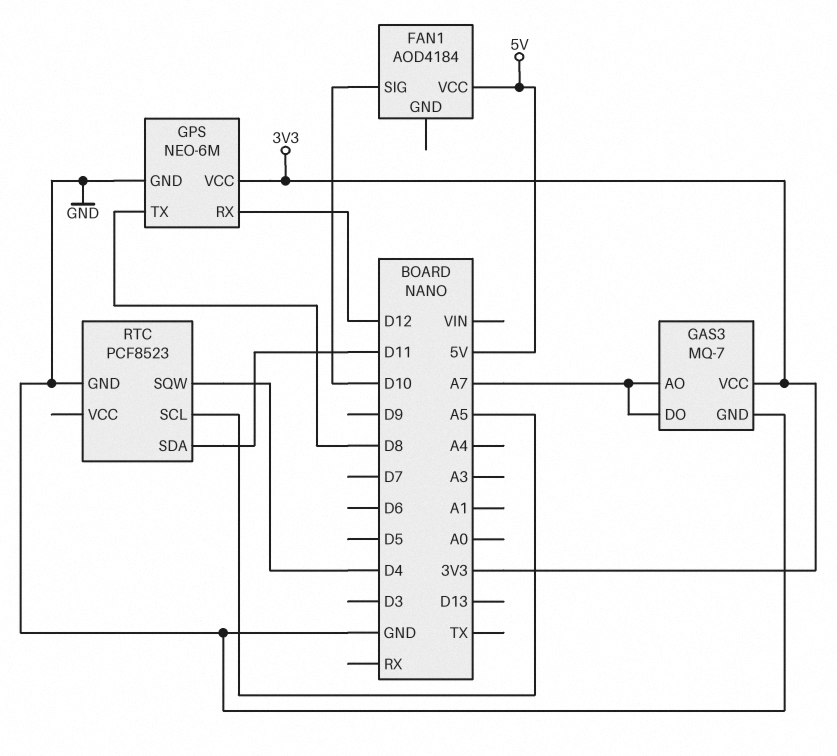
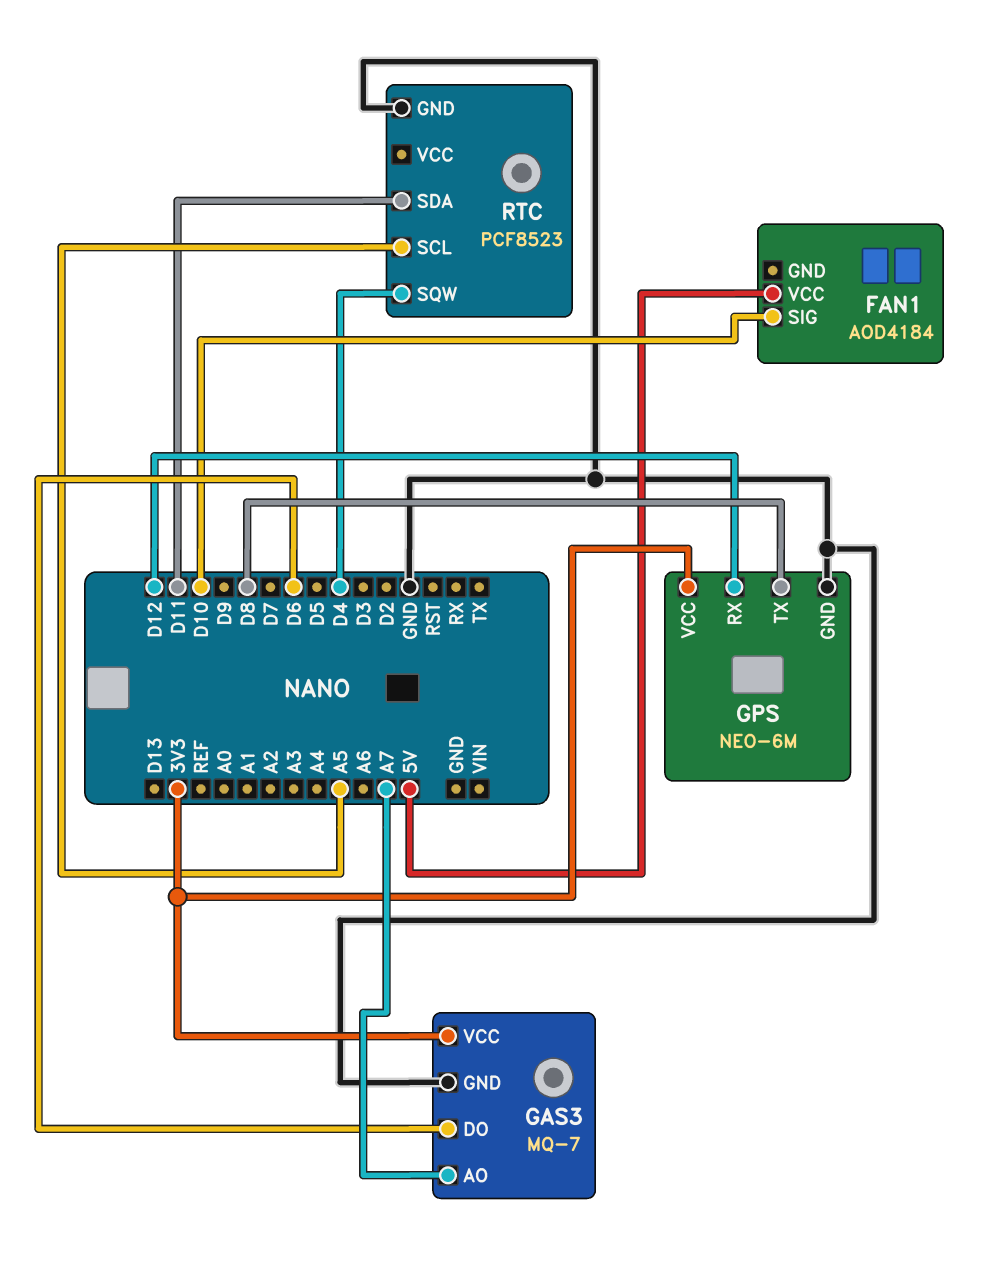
GAS3 pin DO: A7 -> D6

